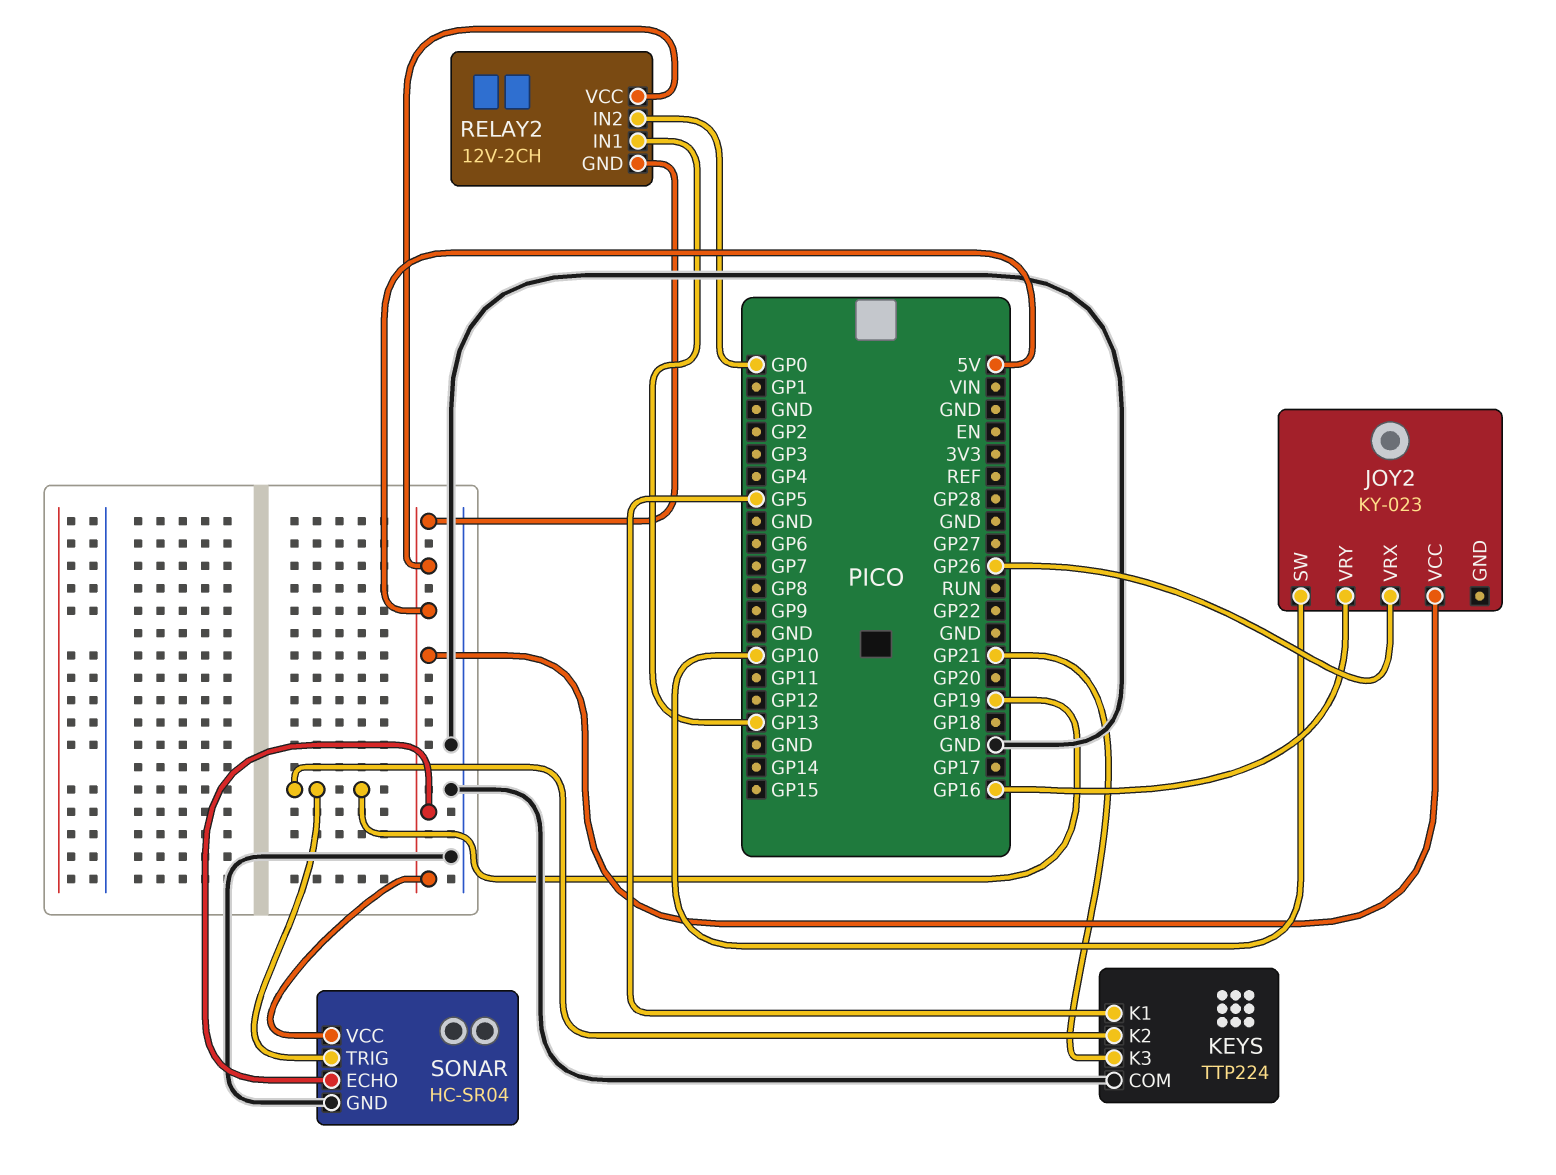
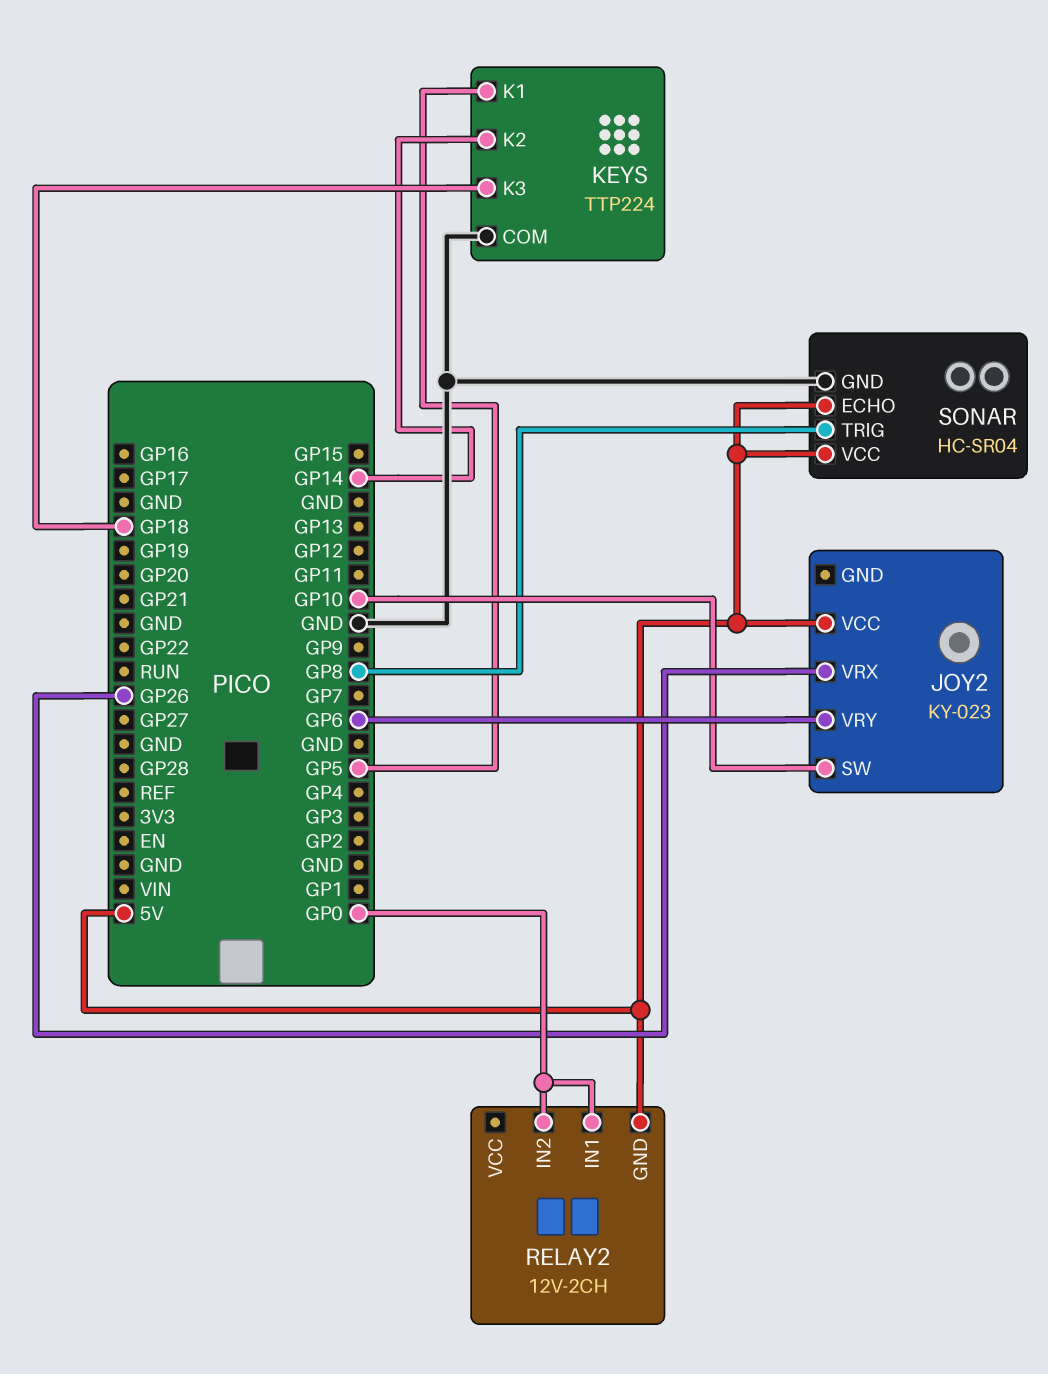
JOY2 pin VRY: GP16 -> GP6
KEYS pin K2: GP19 -> GP14
KEYS pin K3: GP21 -> GP18
RELAY2 pin IN1: GP13 -> GP0
RELAY2 pin VCC: 5V -> none
SONAR pin TRIG: GP19 -> GP8

